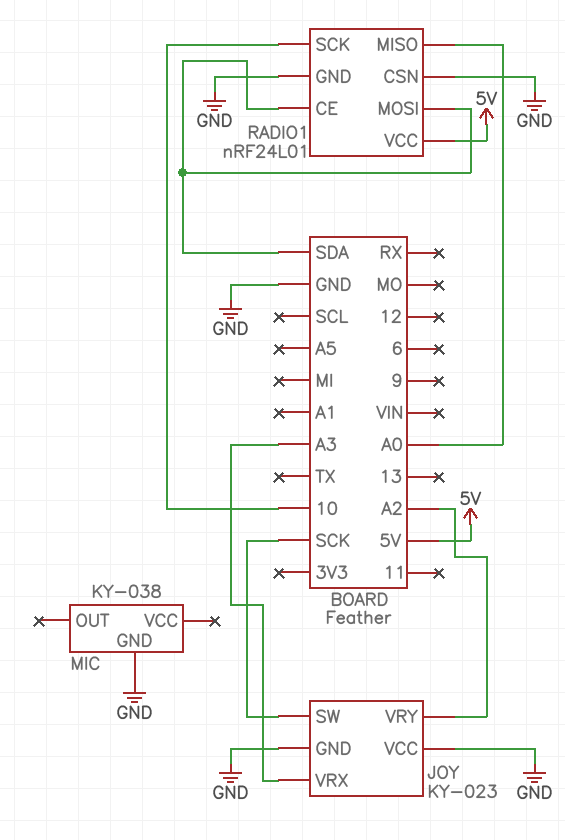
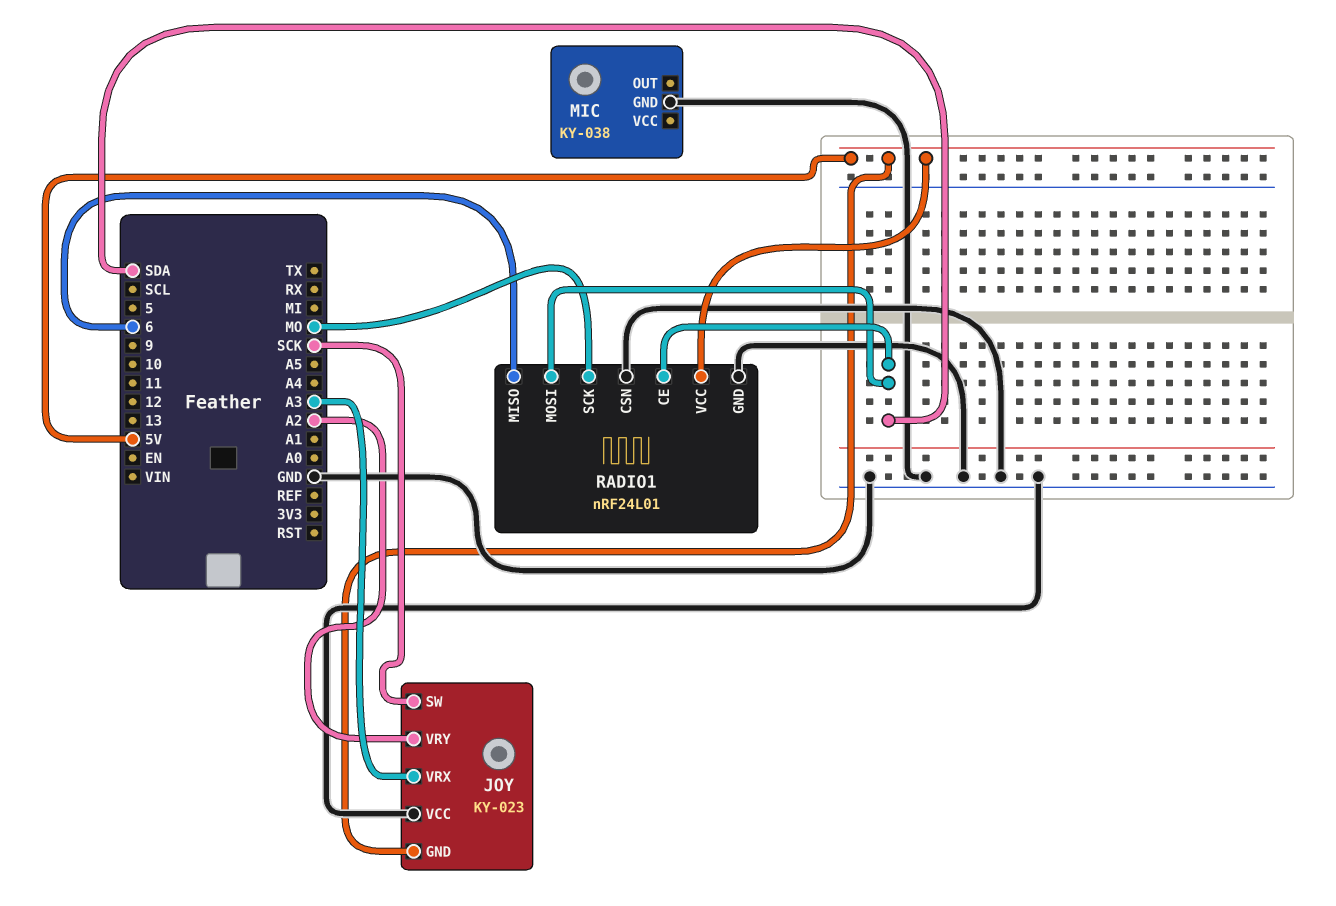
JOY pin GND: GND -> 5V
RADIO1 pin MISO: A0 -> 6
RADIO1 pin SCK: 10 -> MO

